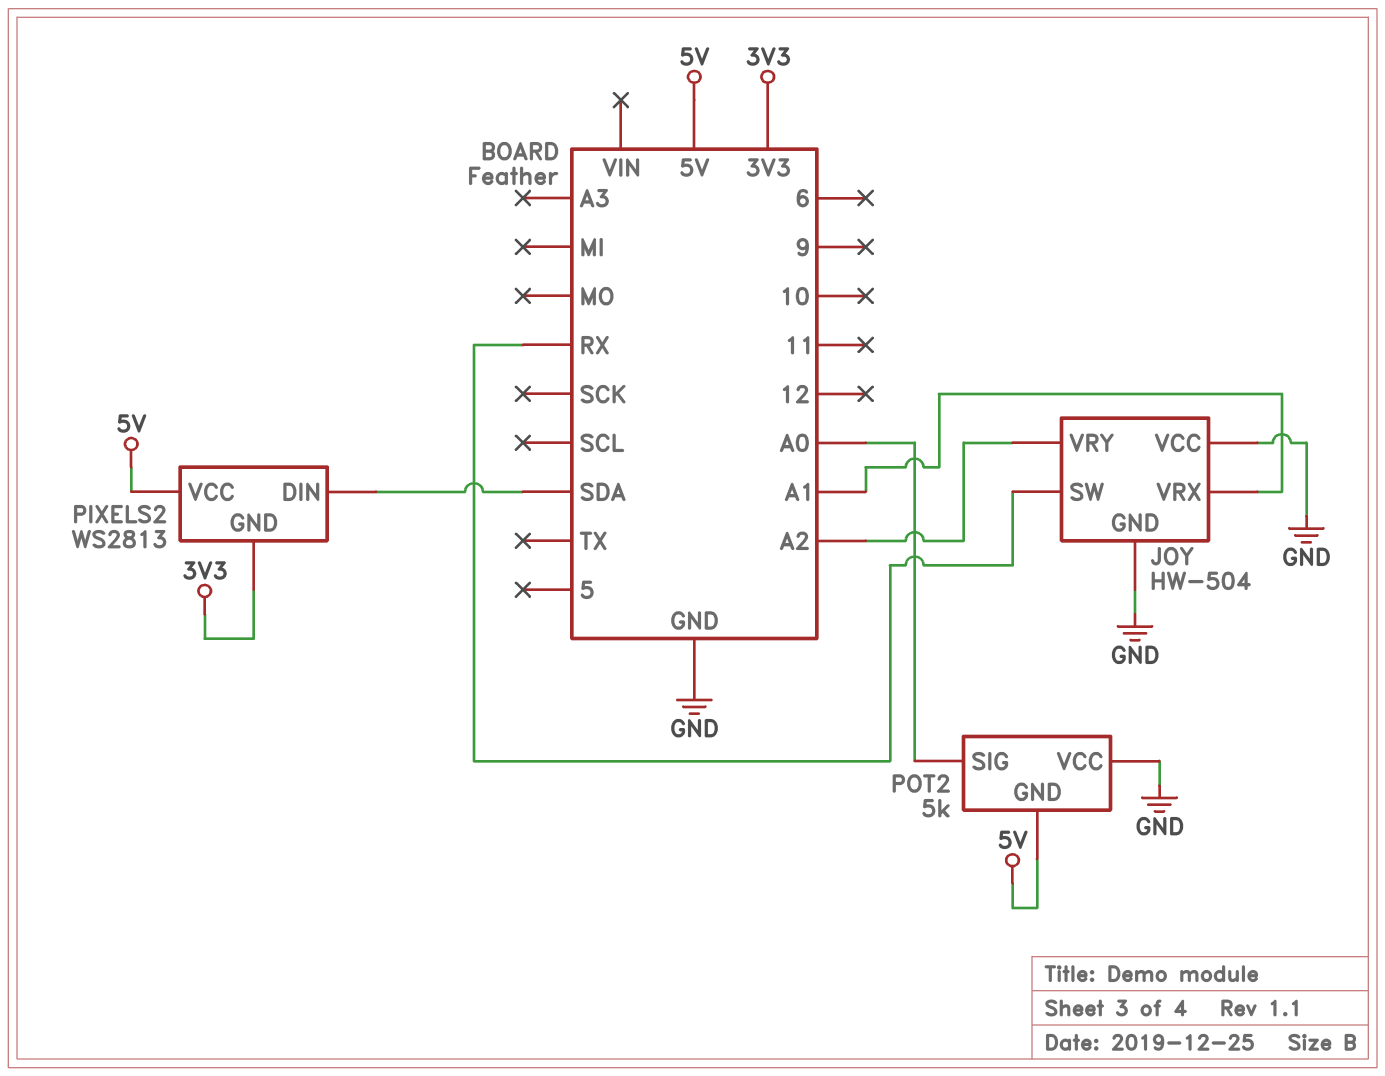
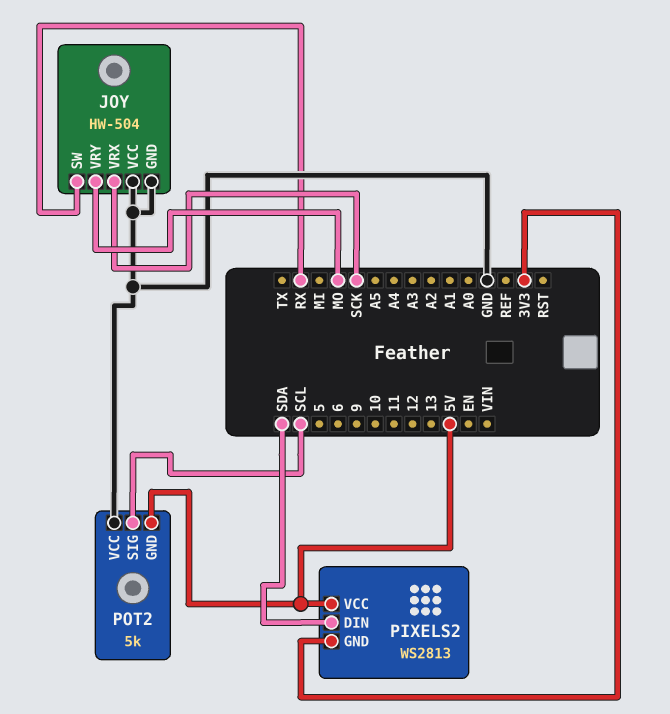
JOY pin VRX: A1 -> SCK
JOY pin VRY: A2 -> MO
POT2 pin SIG: A0 -> SCL

